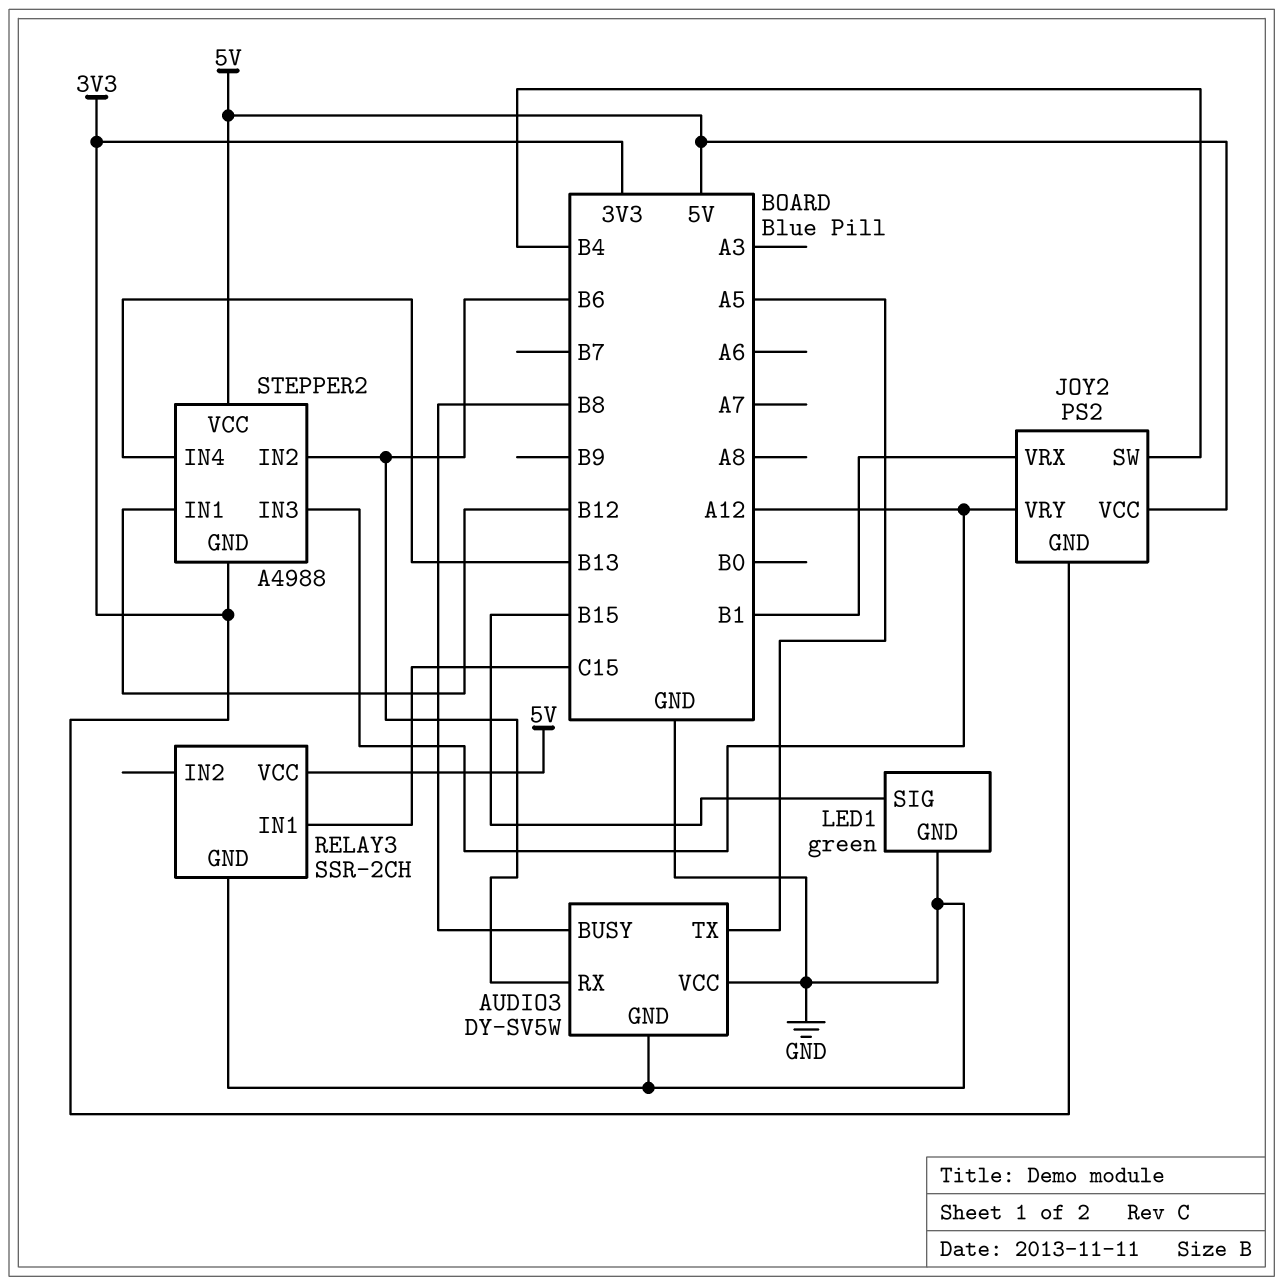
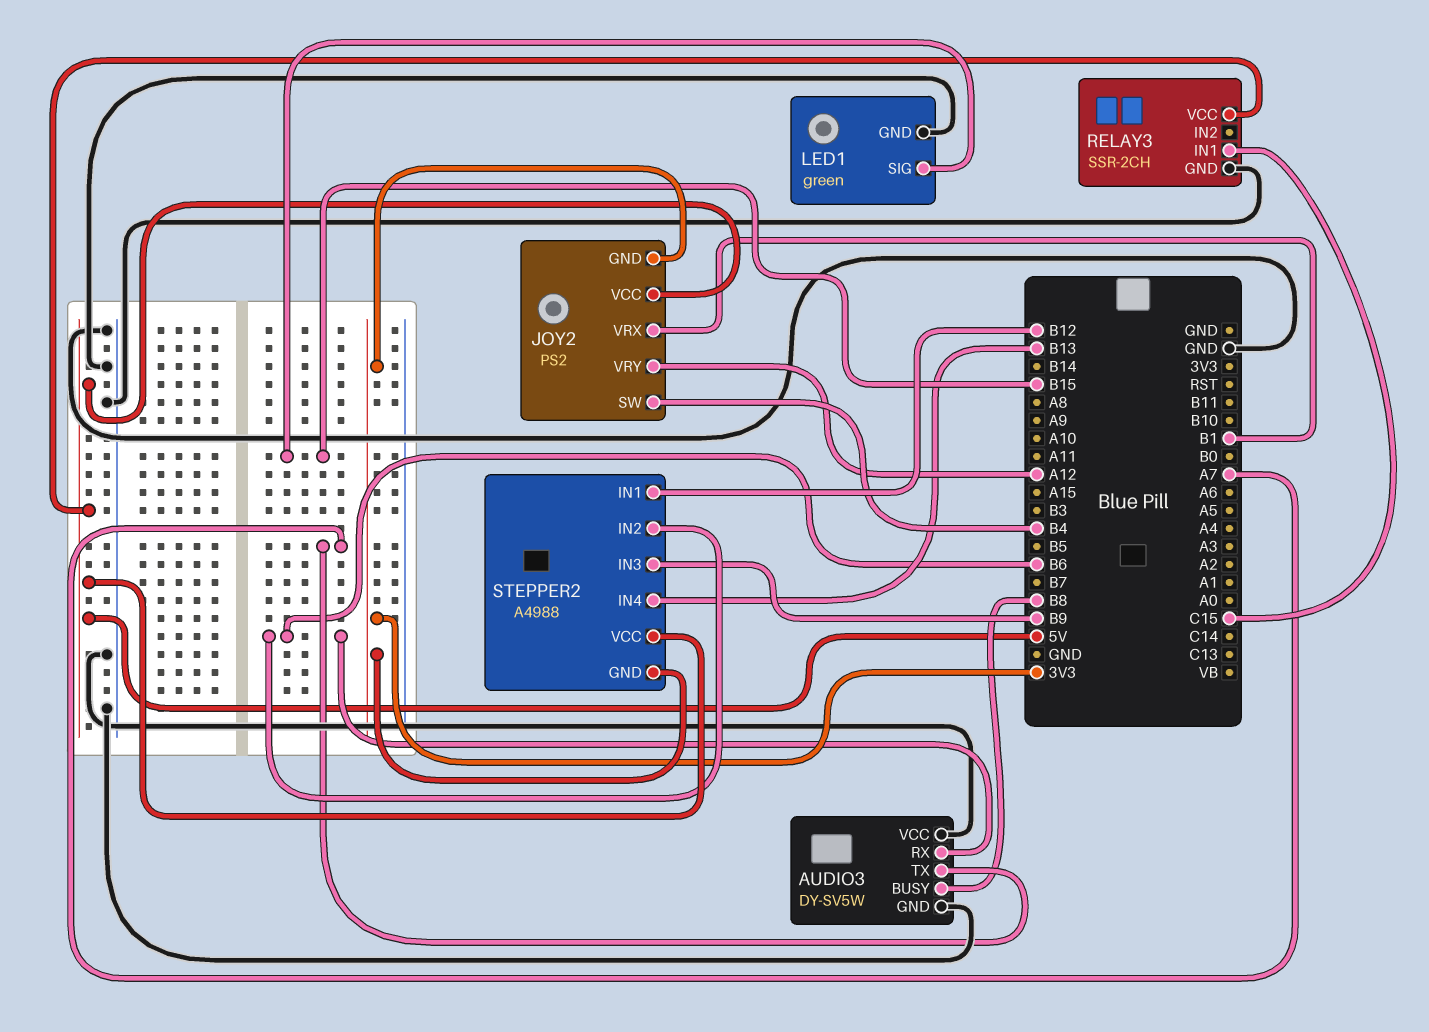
AUDIO3 pin TX: A5 -> A7
STEPPER2 pin IN3: A12 -> B9

